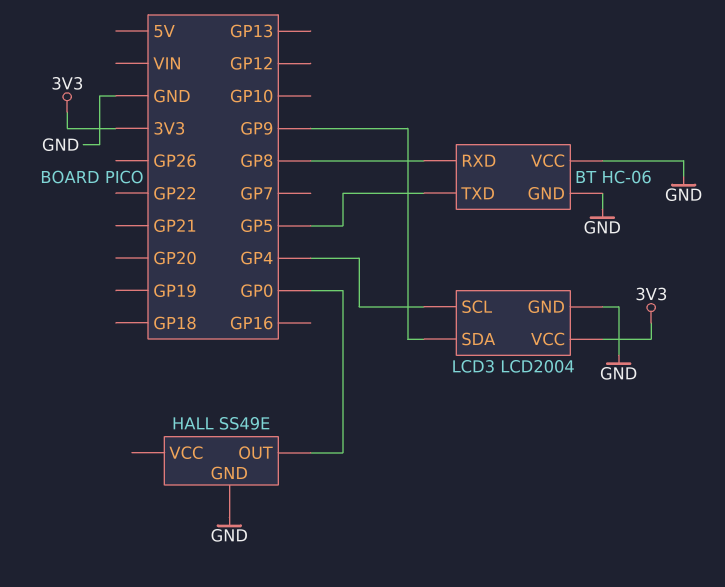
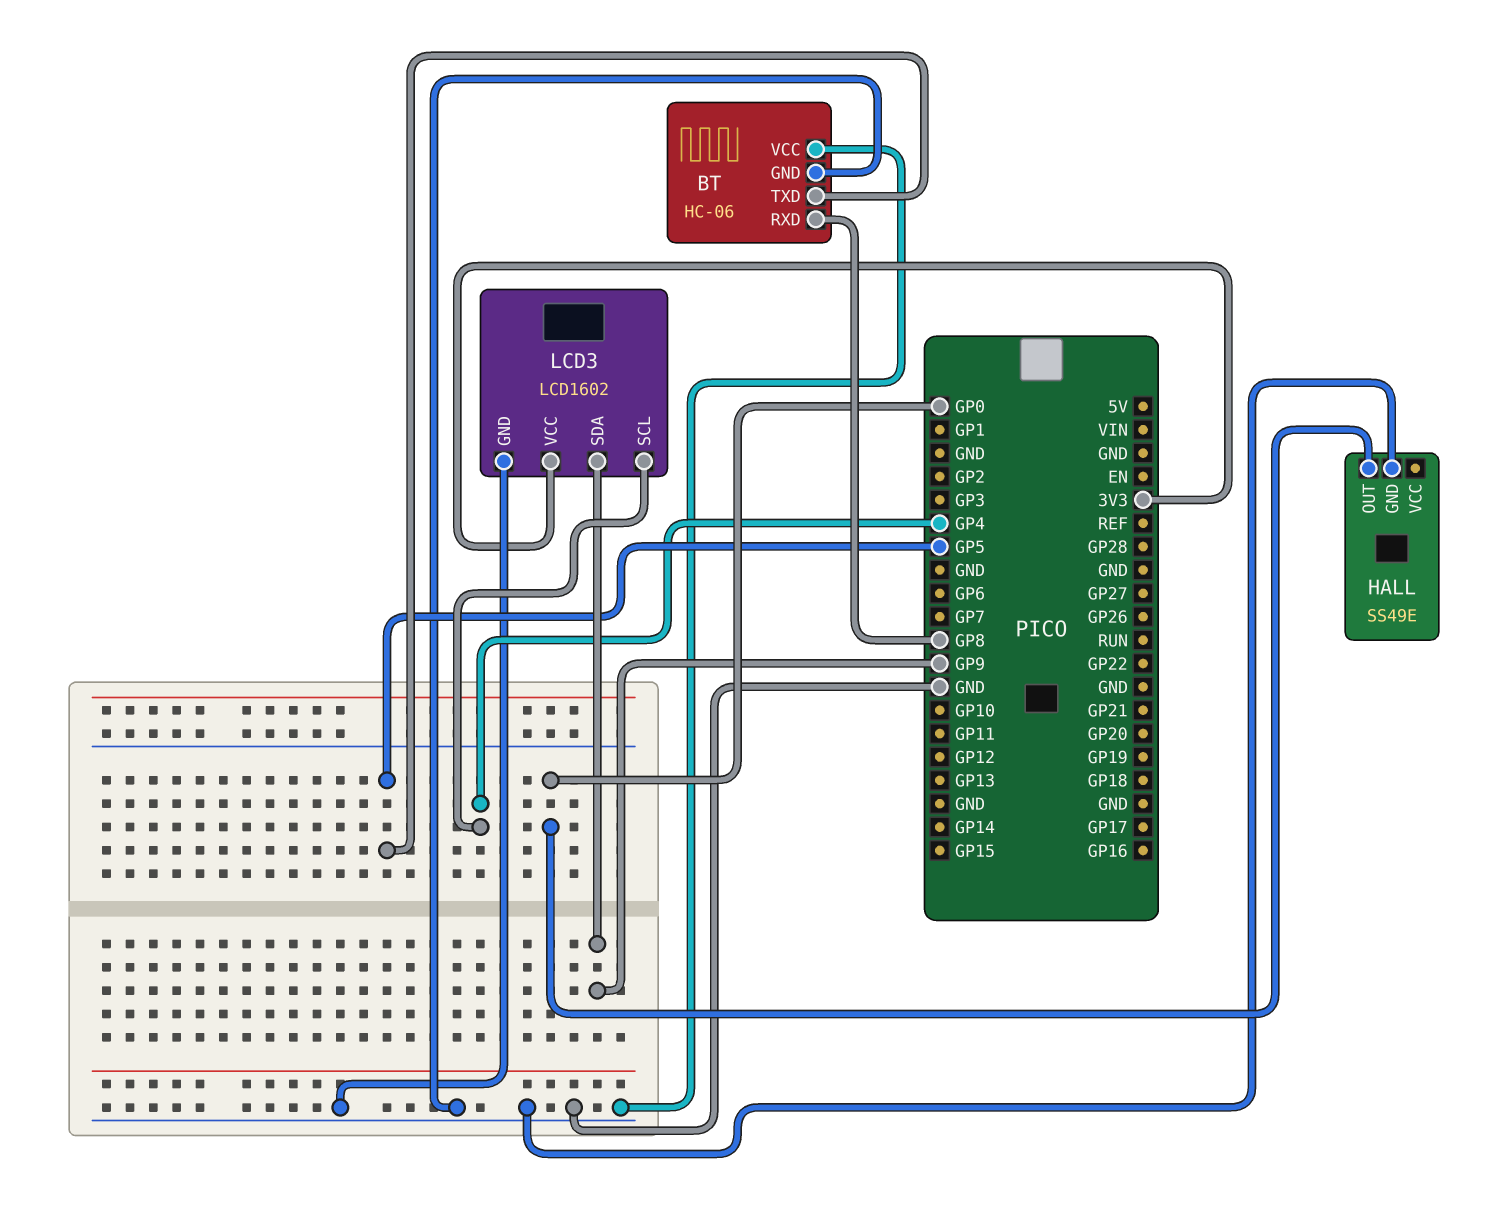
LCD3: LCD2004 -> LCD1602

